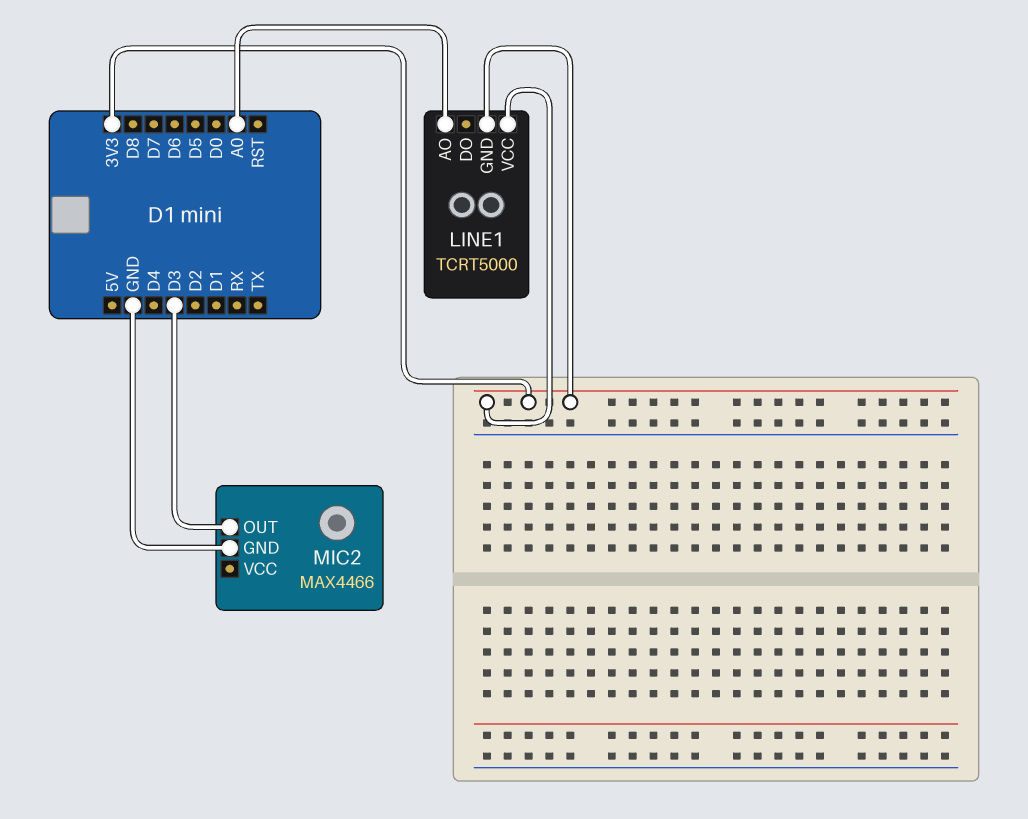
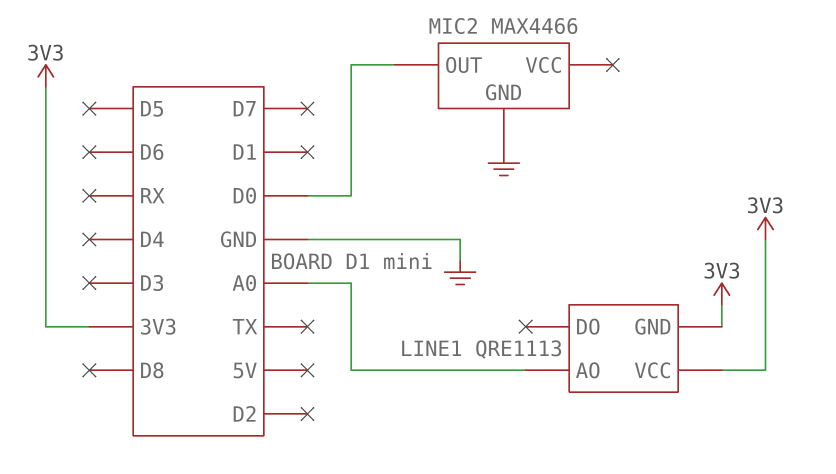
LINE1: TCRT5000 -> QRE1113
MIC2 pin OUT: D3 -> D0

